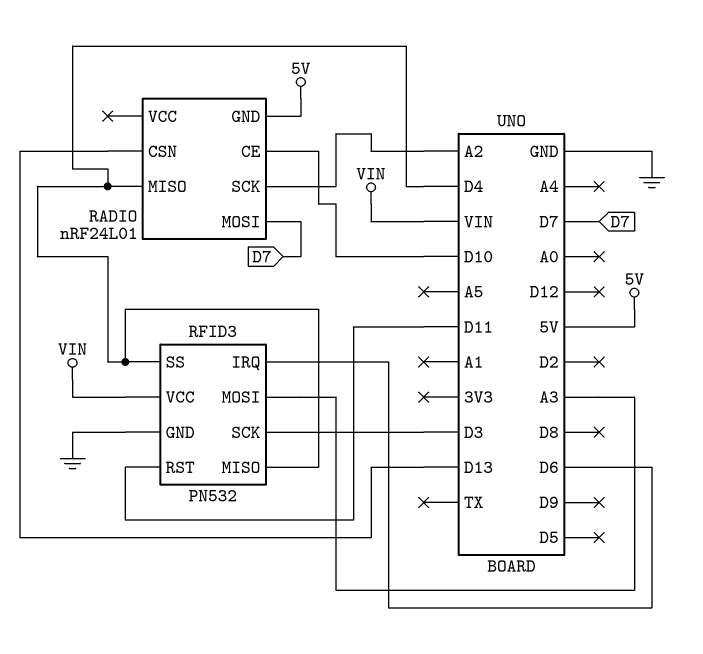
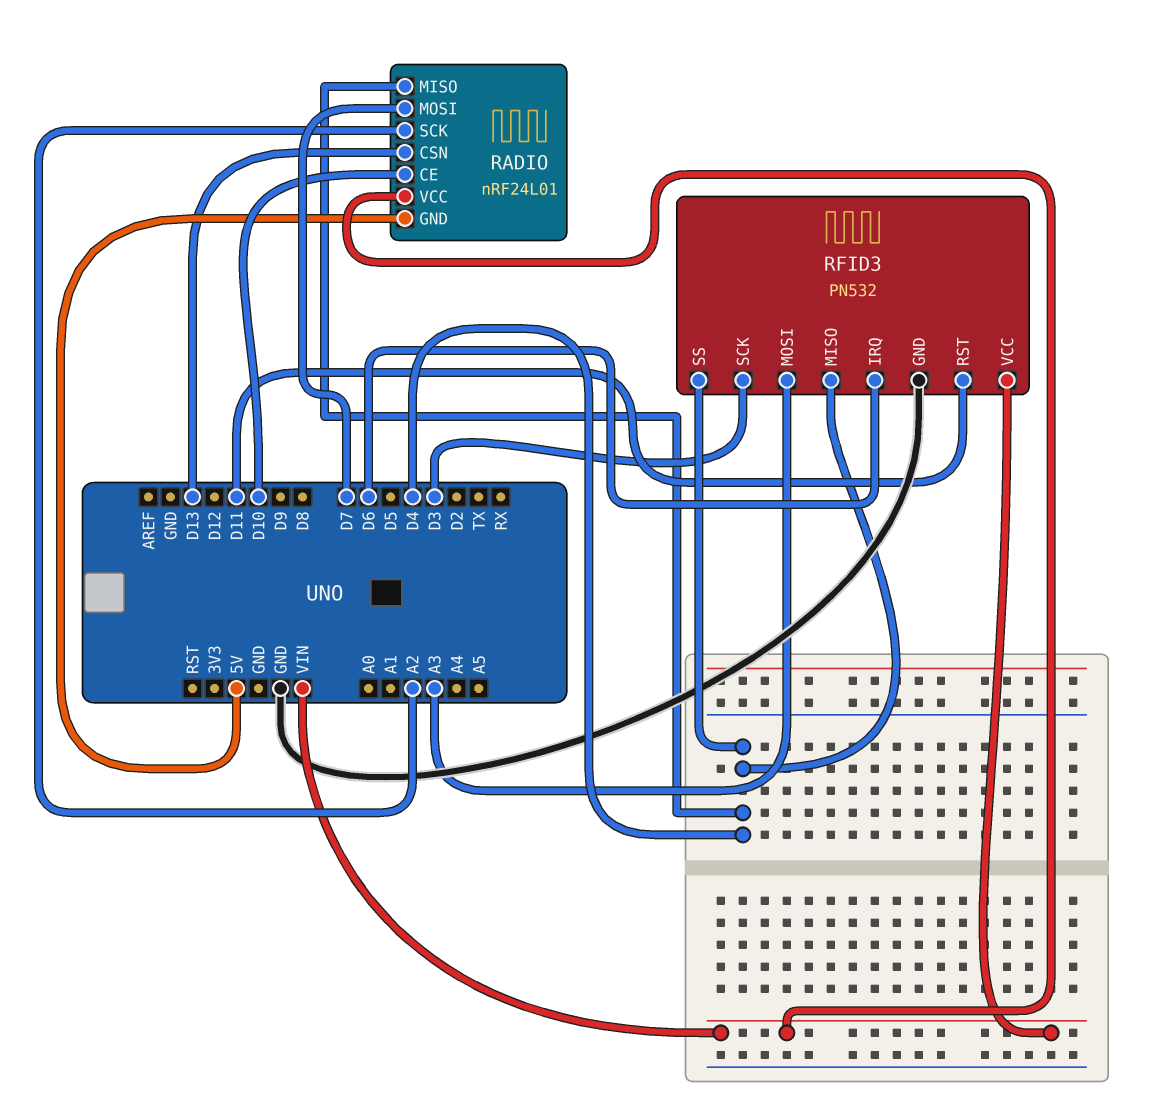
RADIO pin VCC: none -> VIN

